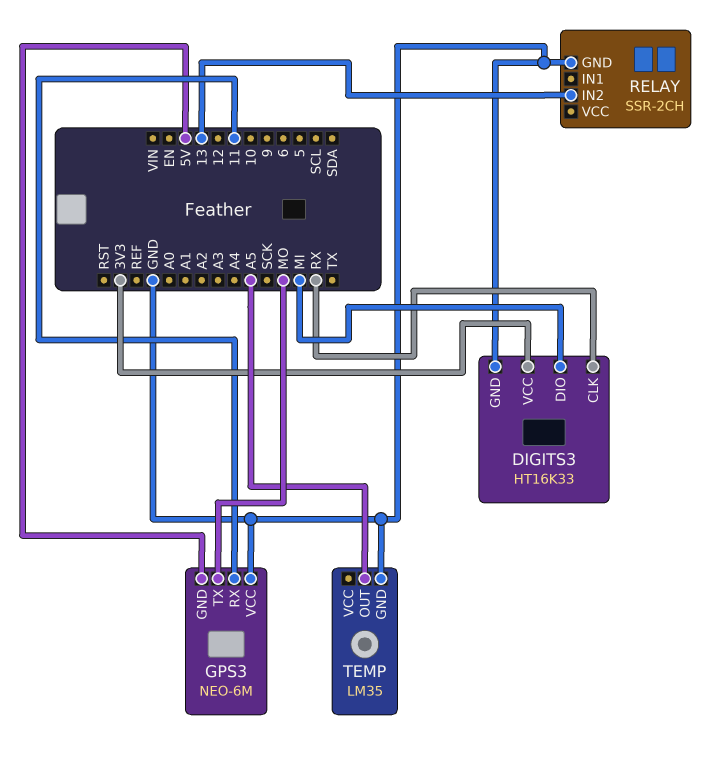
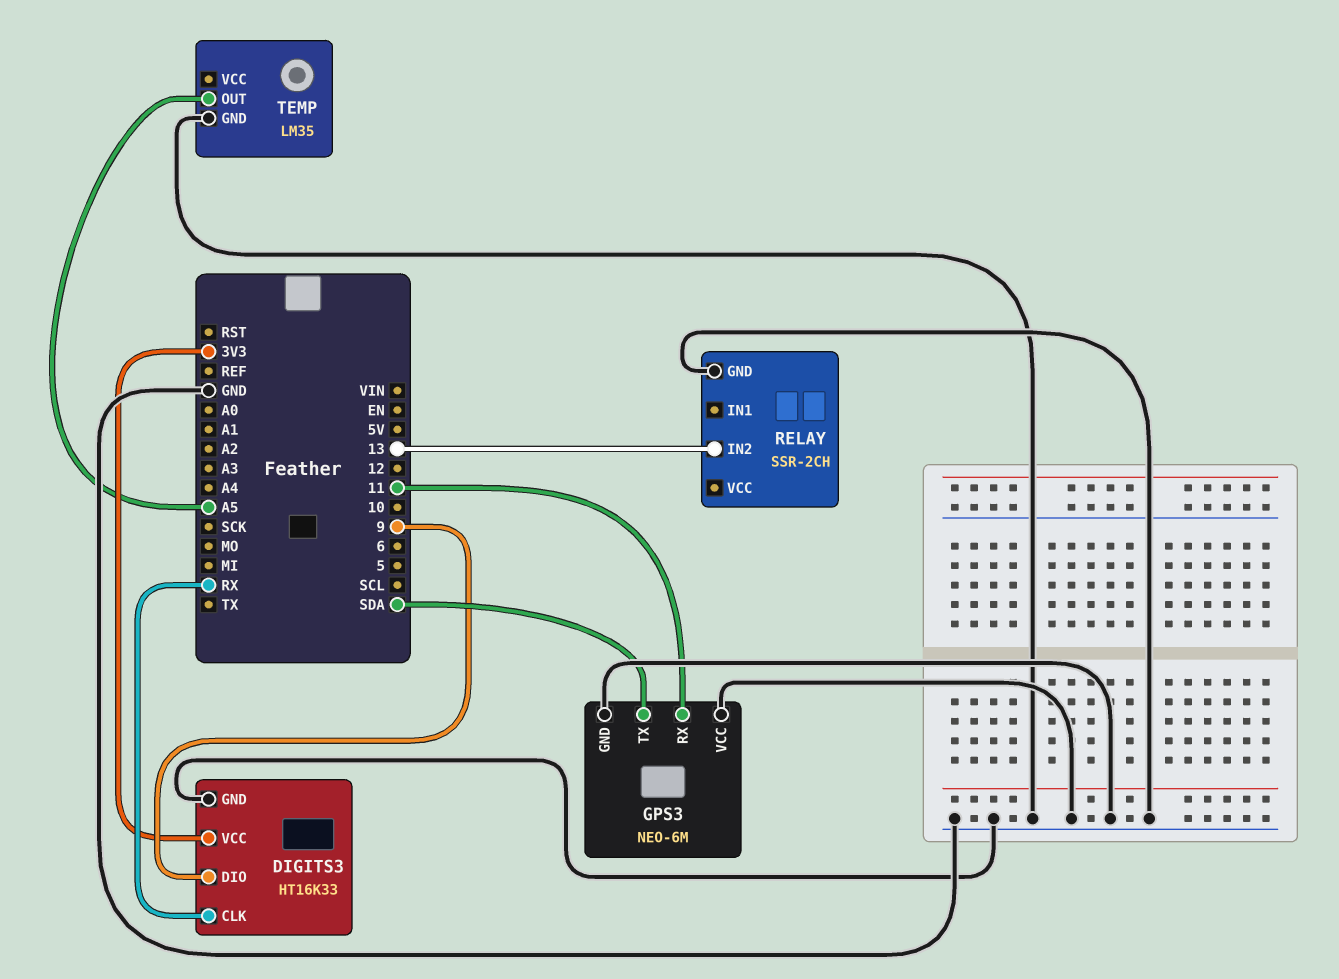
DIGITS3 pin DIO: MI -> 9
GPS3 pin GND: 5V -> GND
GPS3 pin TX: MO -> SDA

